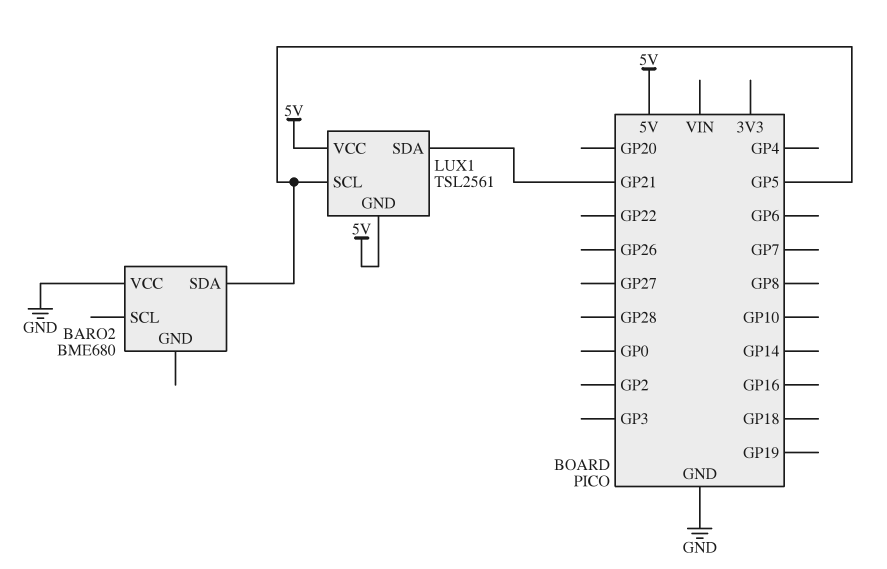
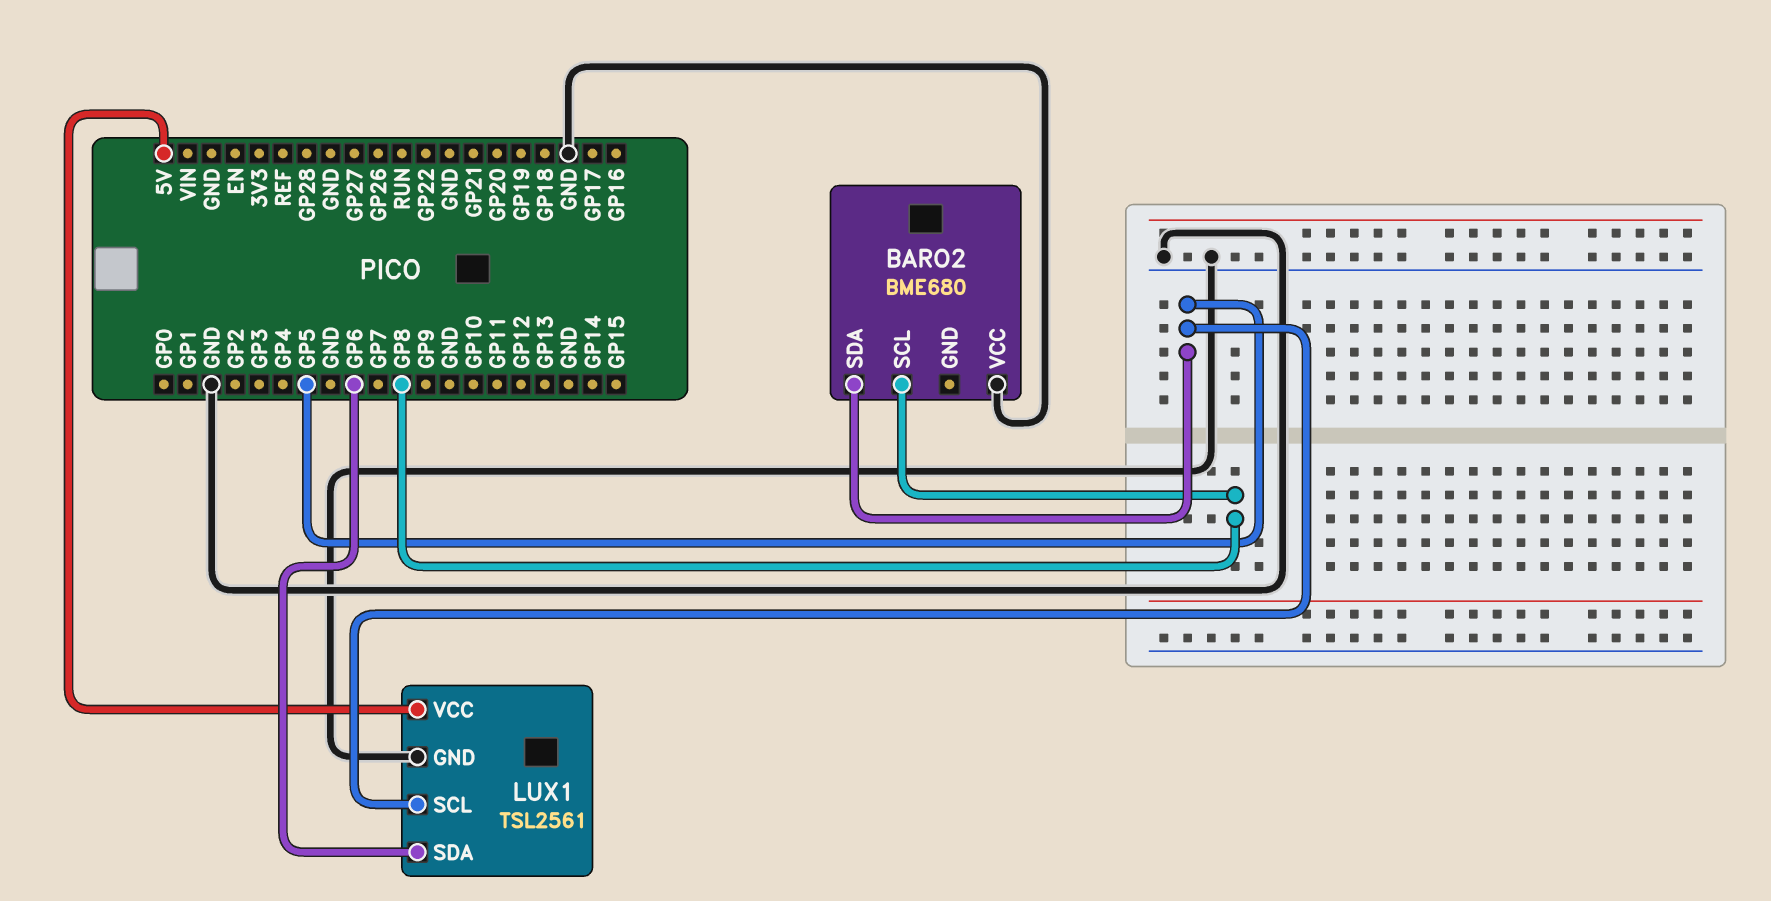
BARO2 pin SCL: none -> GP8
LUX1 pin GND: 5V -> GND
LUX1 pin SDA: GP21 -> GP6

